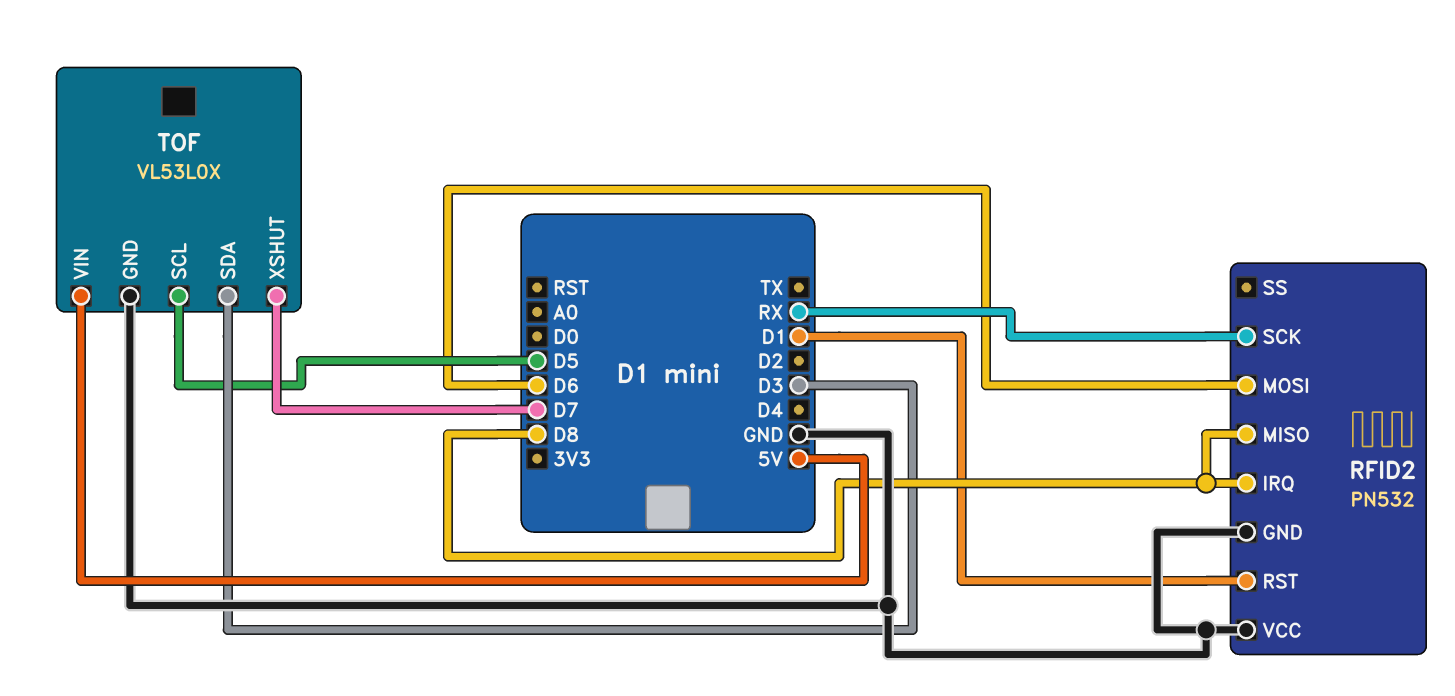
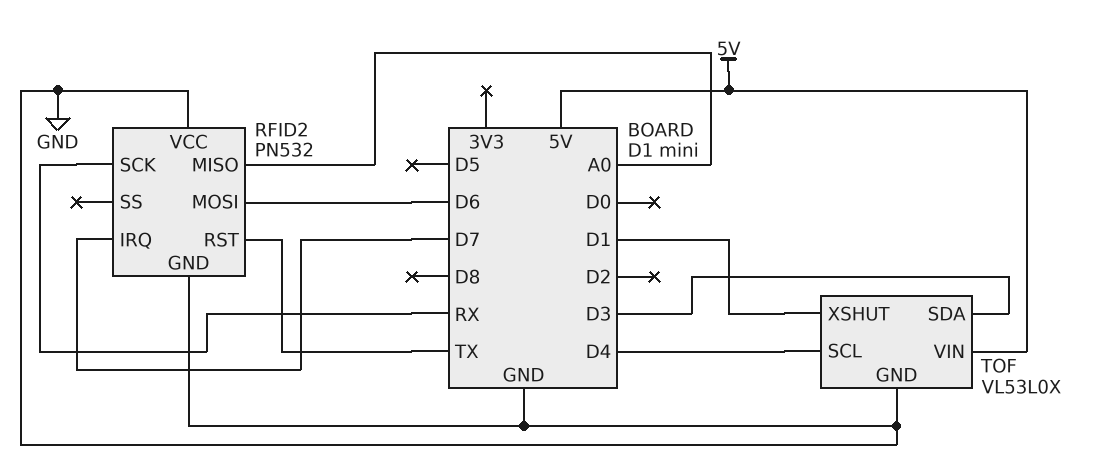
RFID2 pin IRQ: D8 -> D7
RFID2 pin MISO: D8 -> A0
RFID2 pin RST: D1 -> TX
TOF pin SCL: D5 -> D4
TOF pin XSHUT: D7 -> D1

